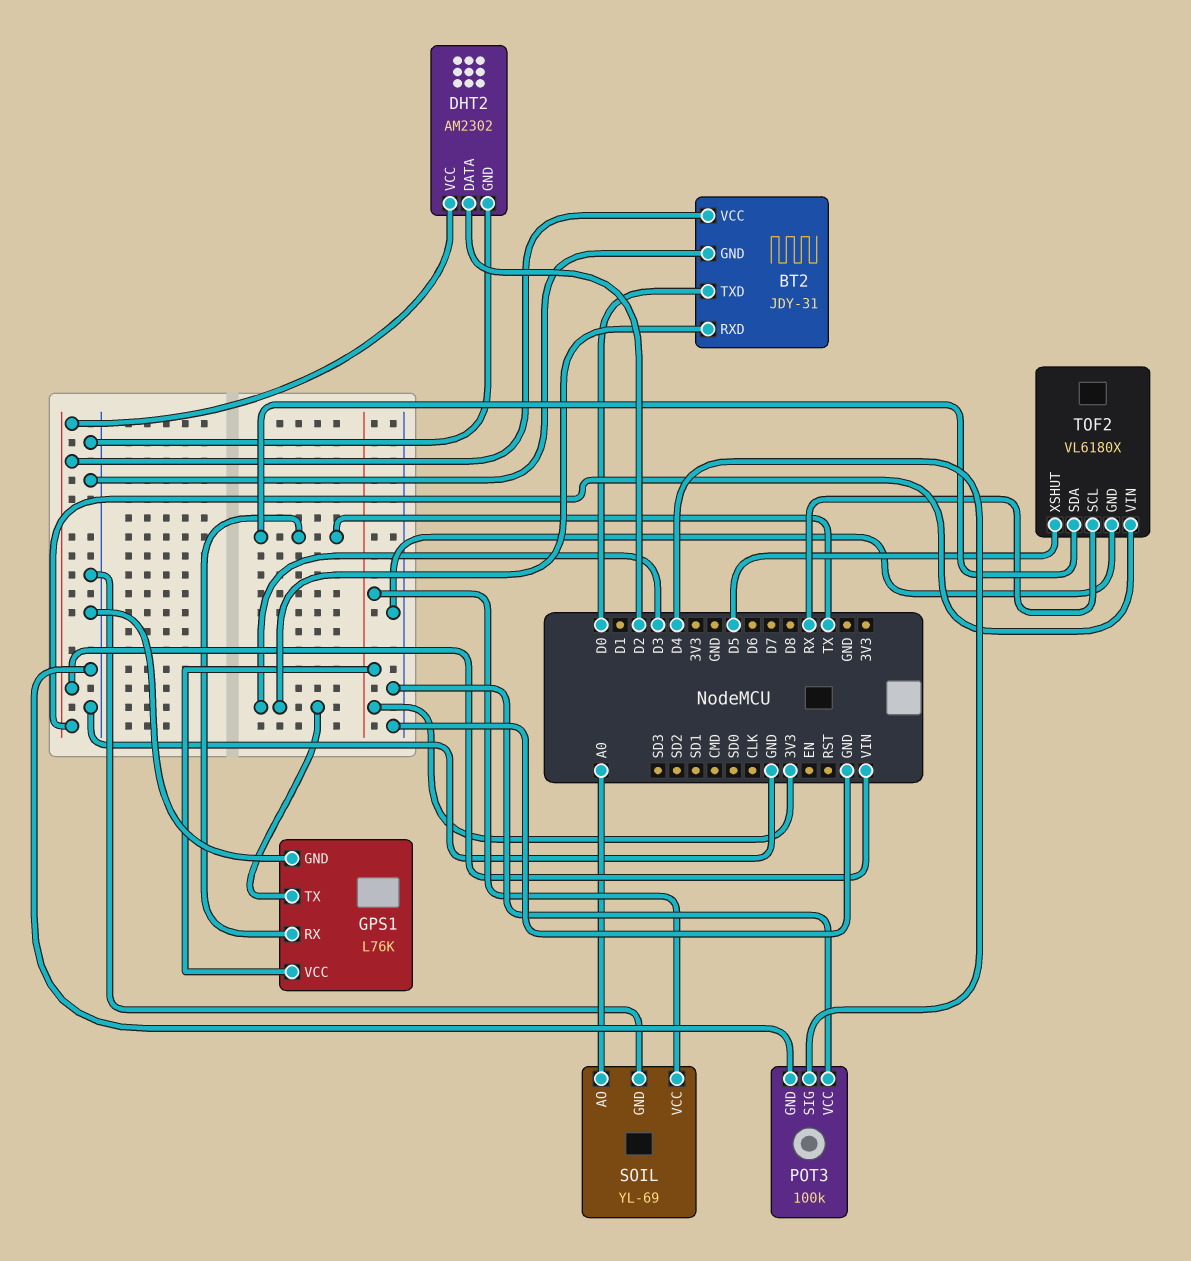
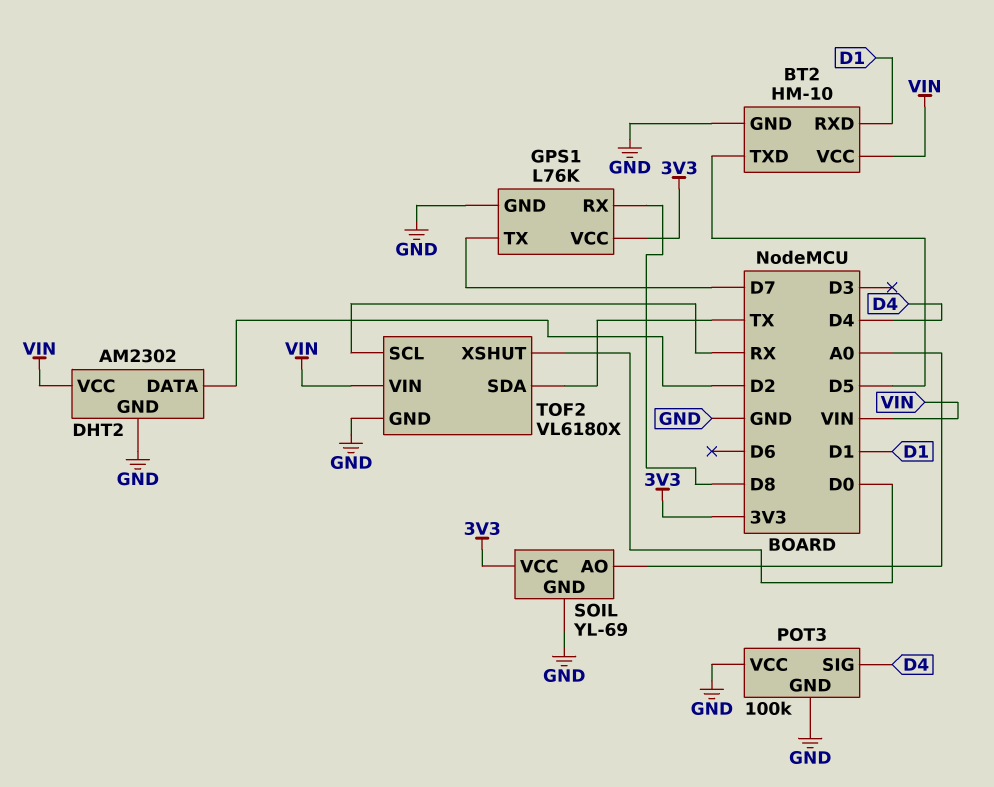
BT2: JDY-31 -> HM-10
BT2 pin RXD: D3 -> D1
BT2 pin TXD: D0 -> D5
GPS1 pin RX: TX -> D8
GPS1 pin TX: D3 -> D7
TOF2 pin XSHUT: D5 -> D0

